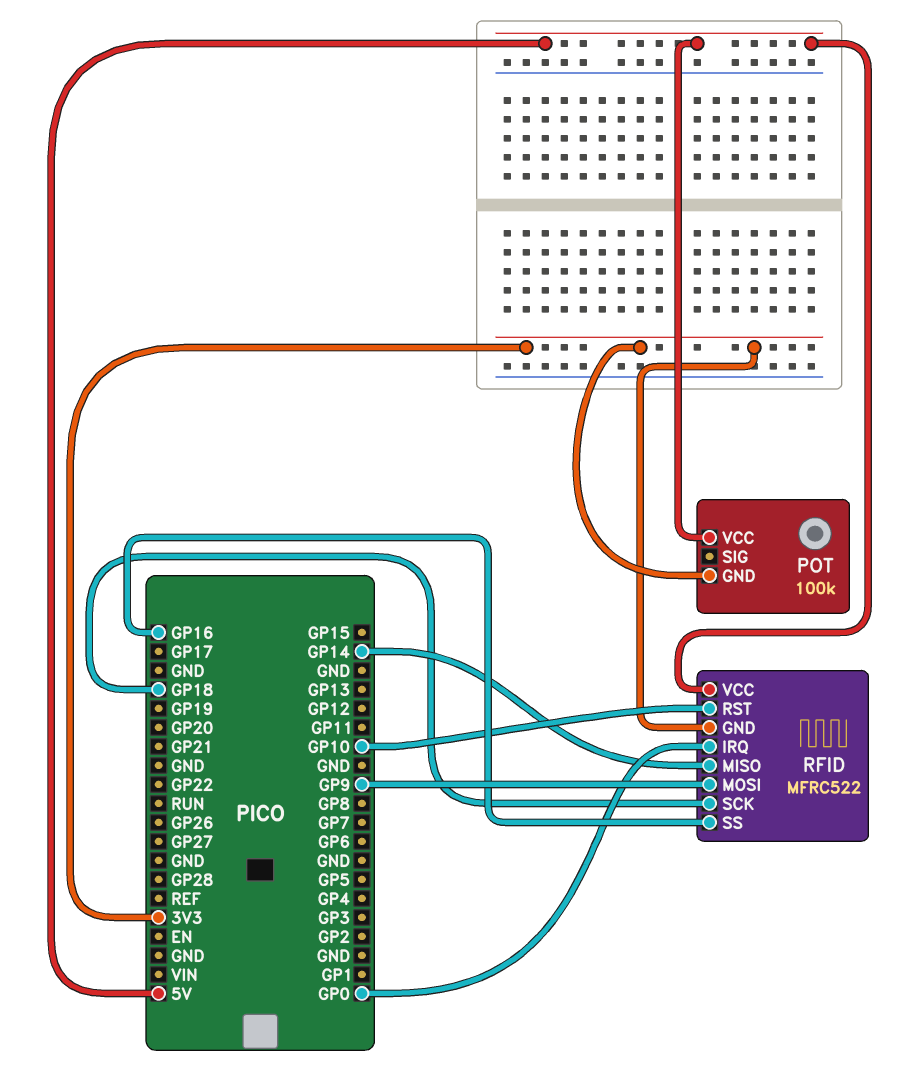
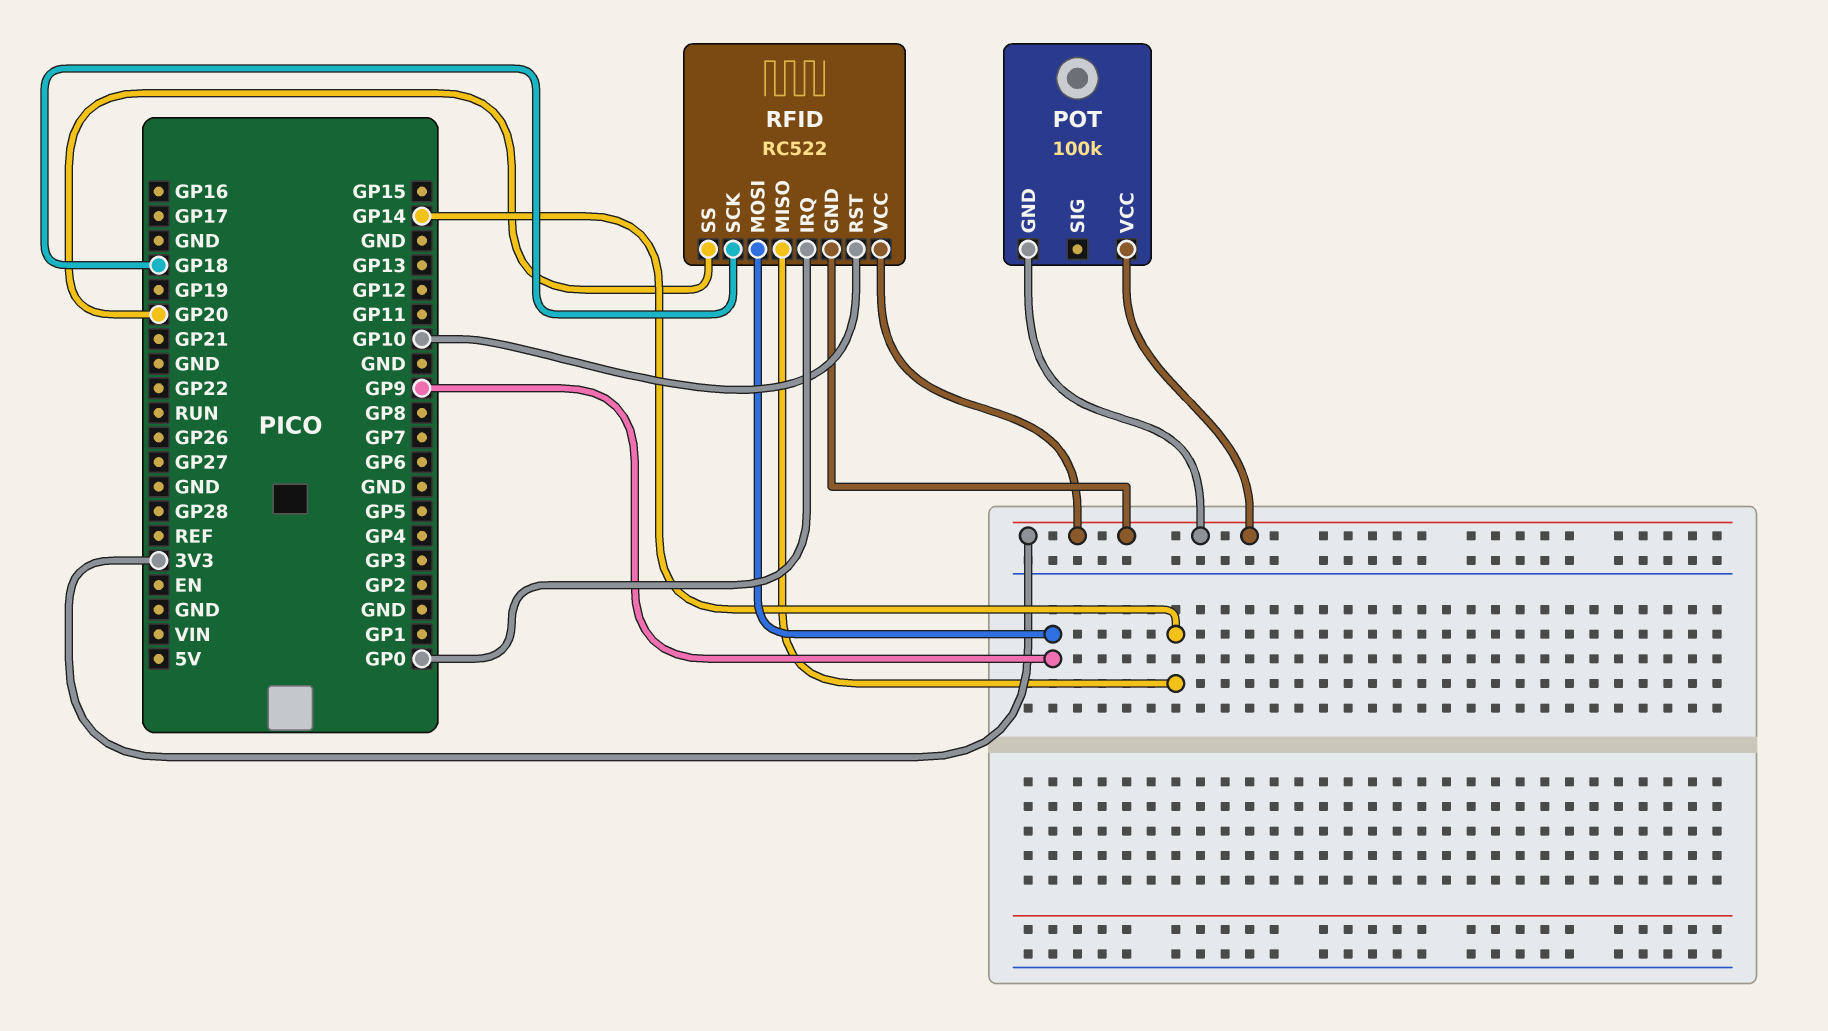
POT pin VCC: 5V -> 3V3
RFID: MFRC522 -> RC522
RFID pin SS: GP16 -> GP20
RFID pin VCC: 5V -> 3V3

